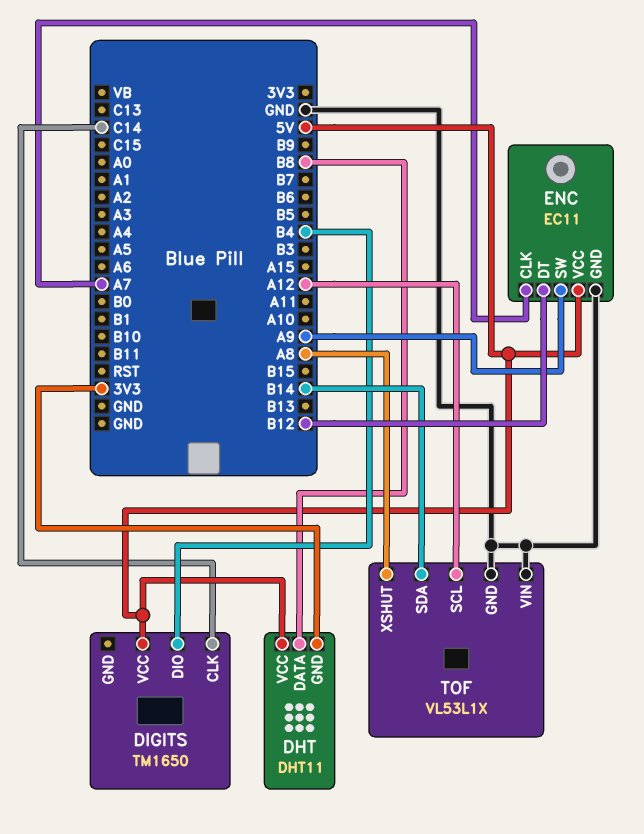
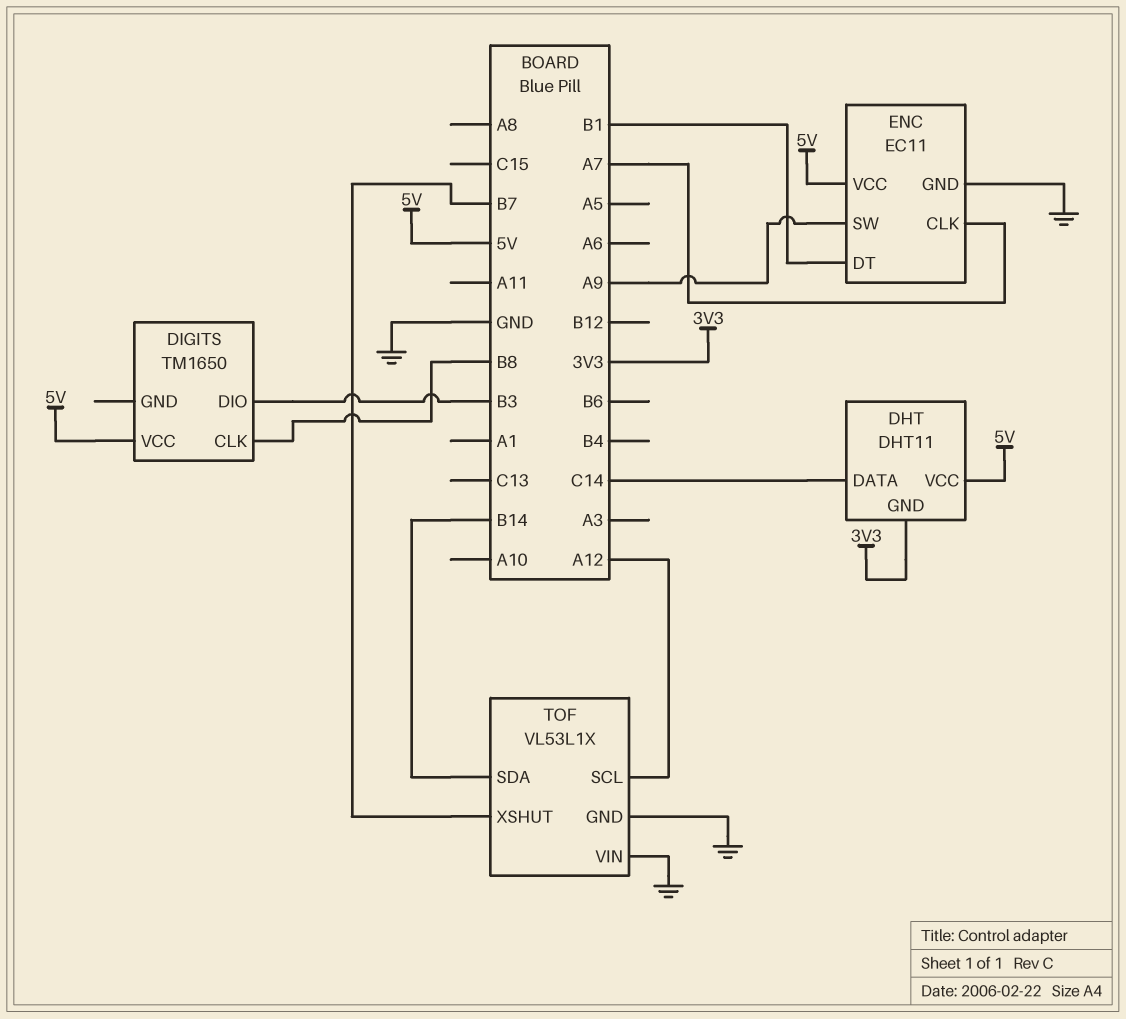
DHT pin DATA: B8 -> C14
DIGITS pin CLK: C14 -> B8
DIGITS pin DIO: B4 -> B3
ENC pin DT: B12 -> B1
TOF pin XSHUT: A8 -> B7

